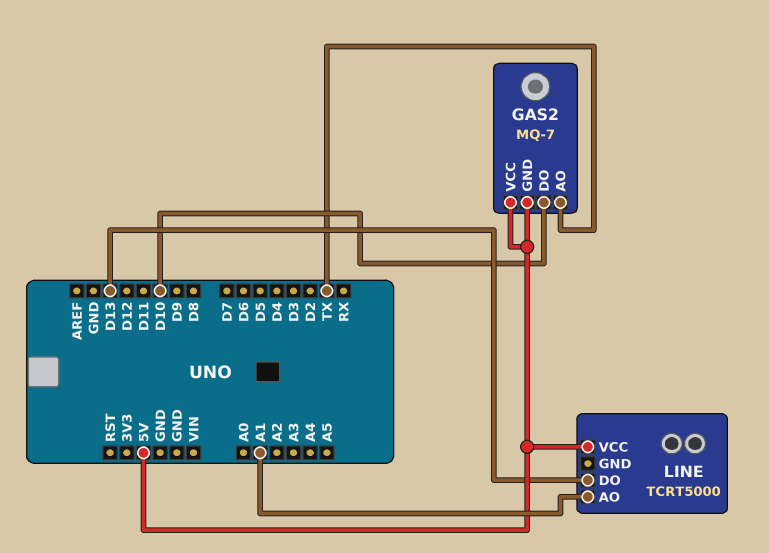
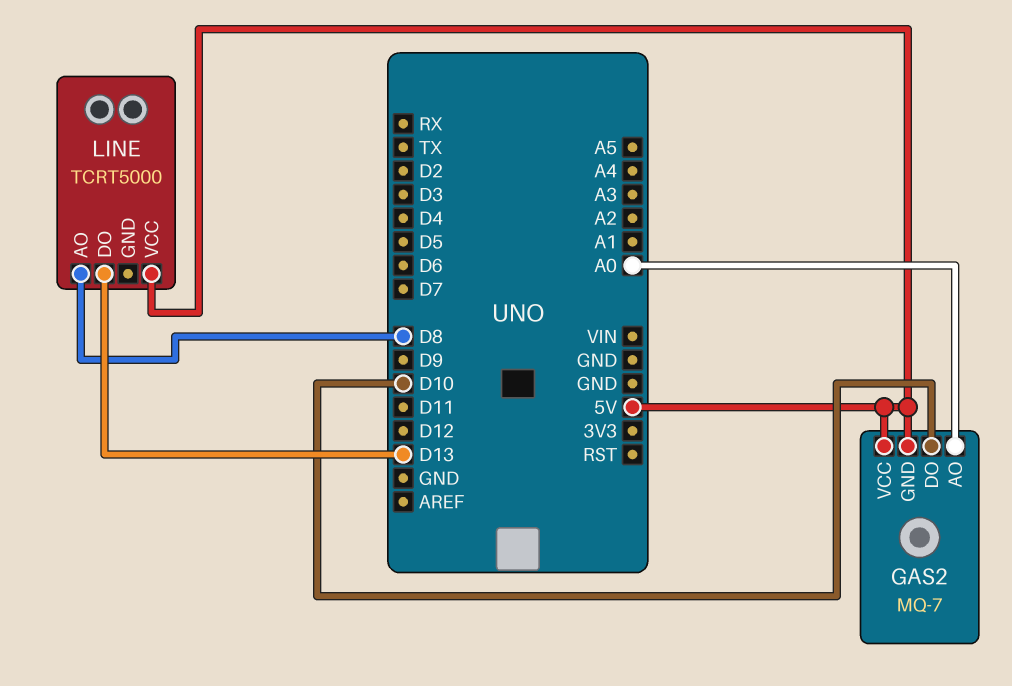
GAS2 pin AO: TX -> A0
LINE pin AO: A1 -> D8

